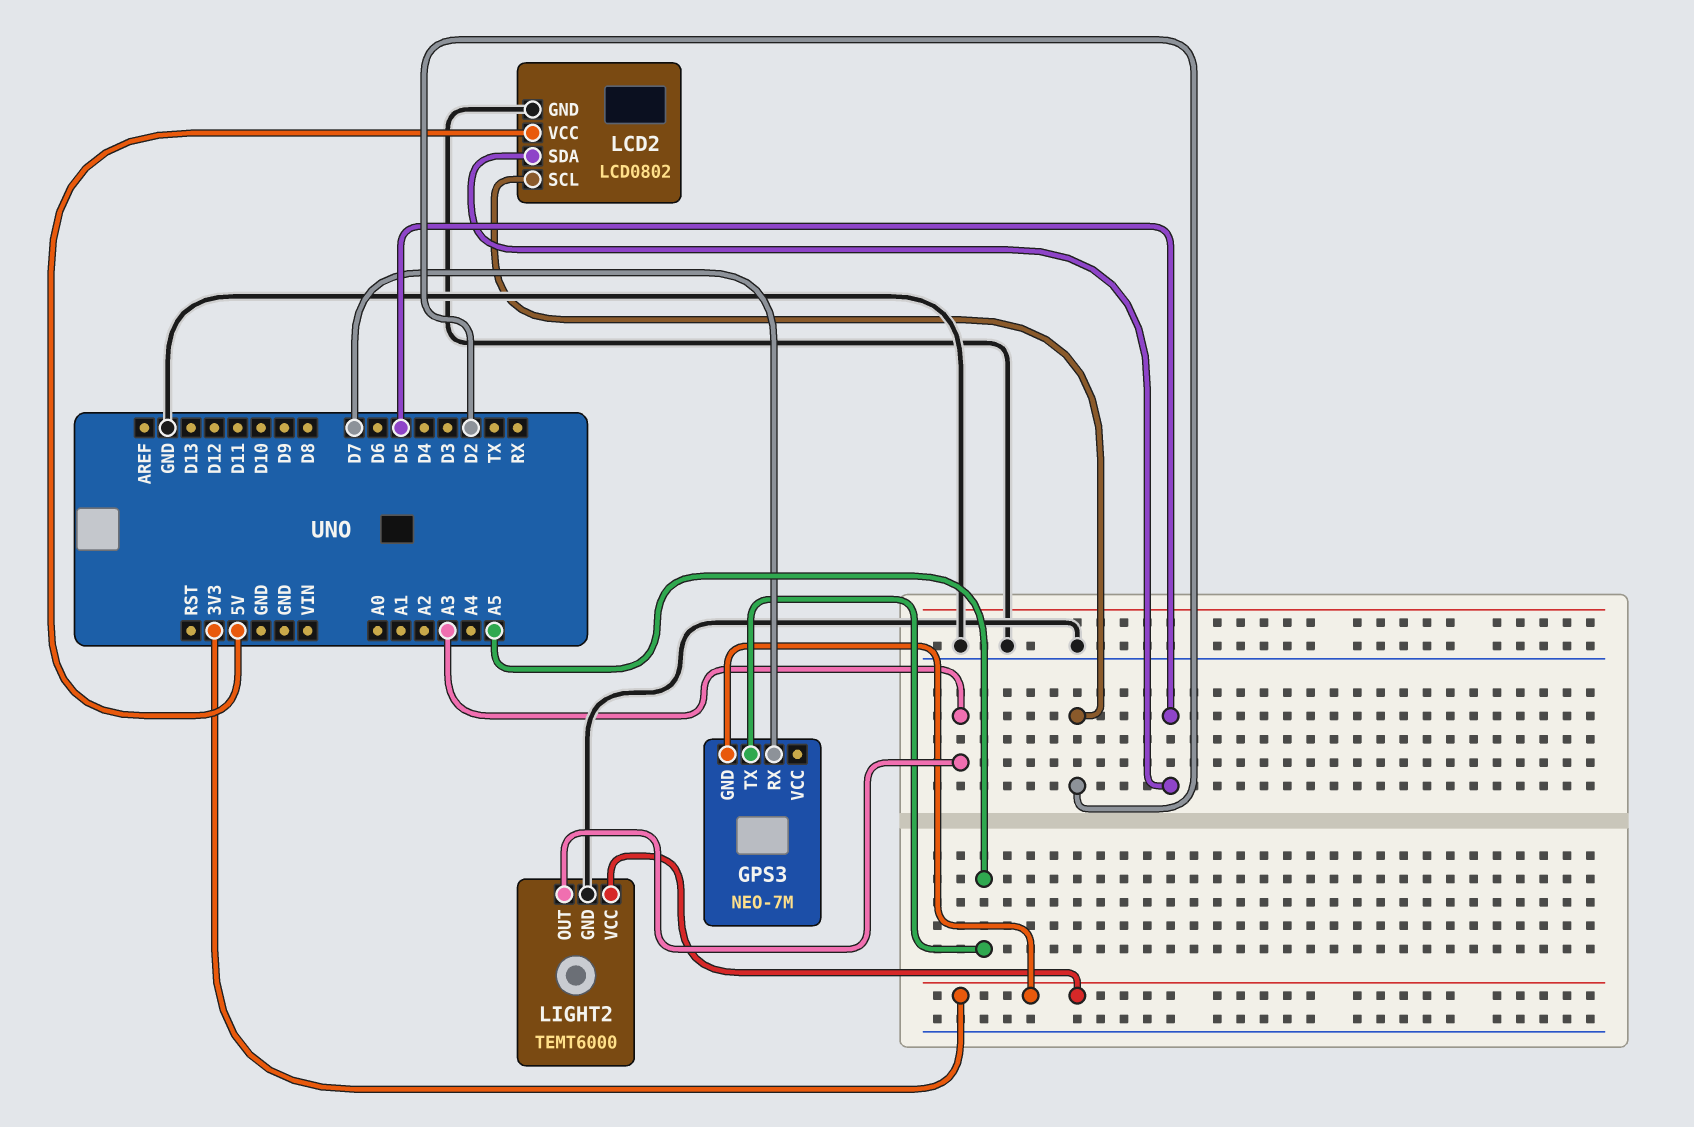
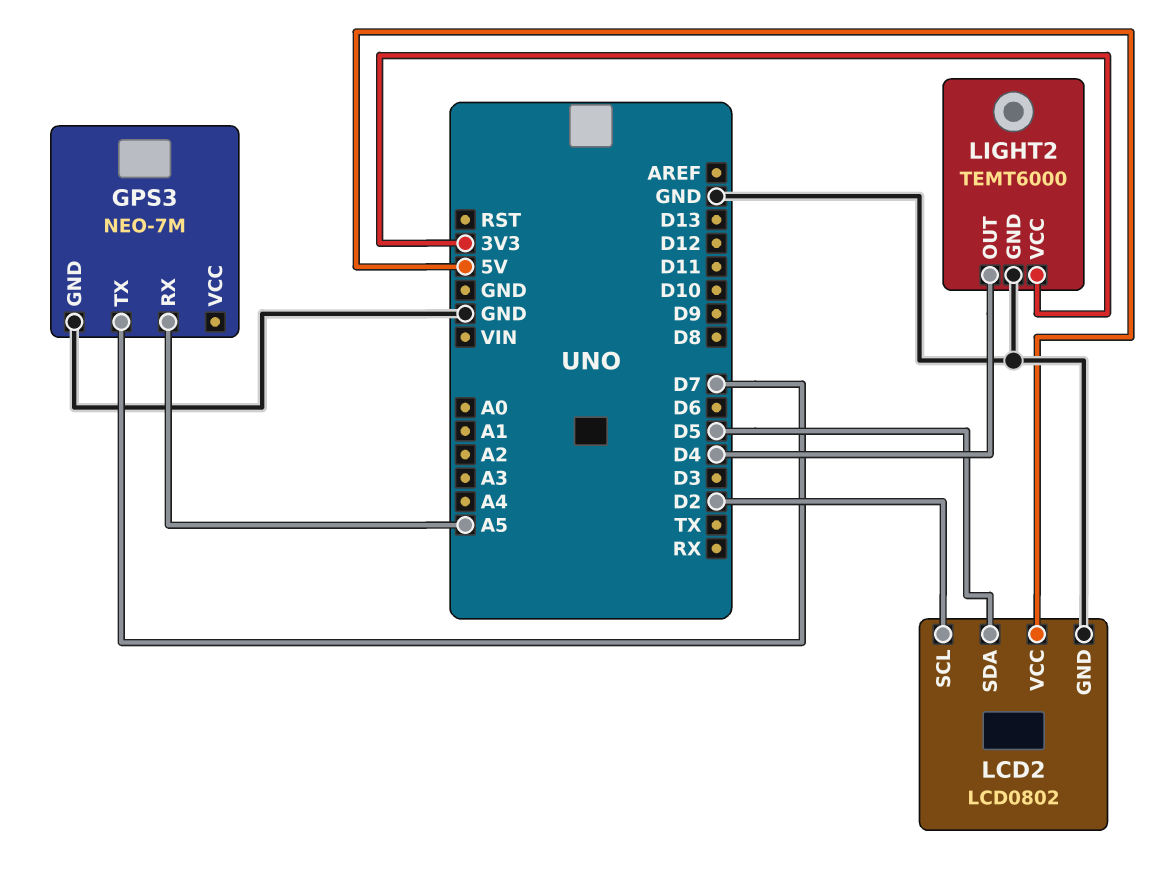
GPS3 pin GND: 3V3 -> GND
GPS3 pin RX: D7 -> A5
GPS3 pin TX: A5 -> D7
LIGHT2 pin OUT: A3 -> D4

